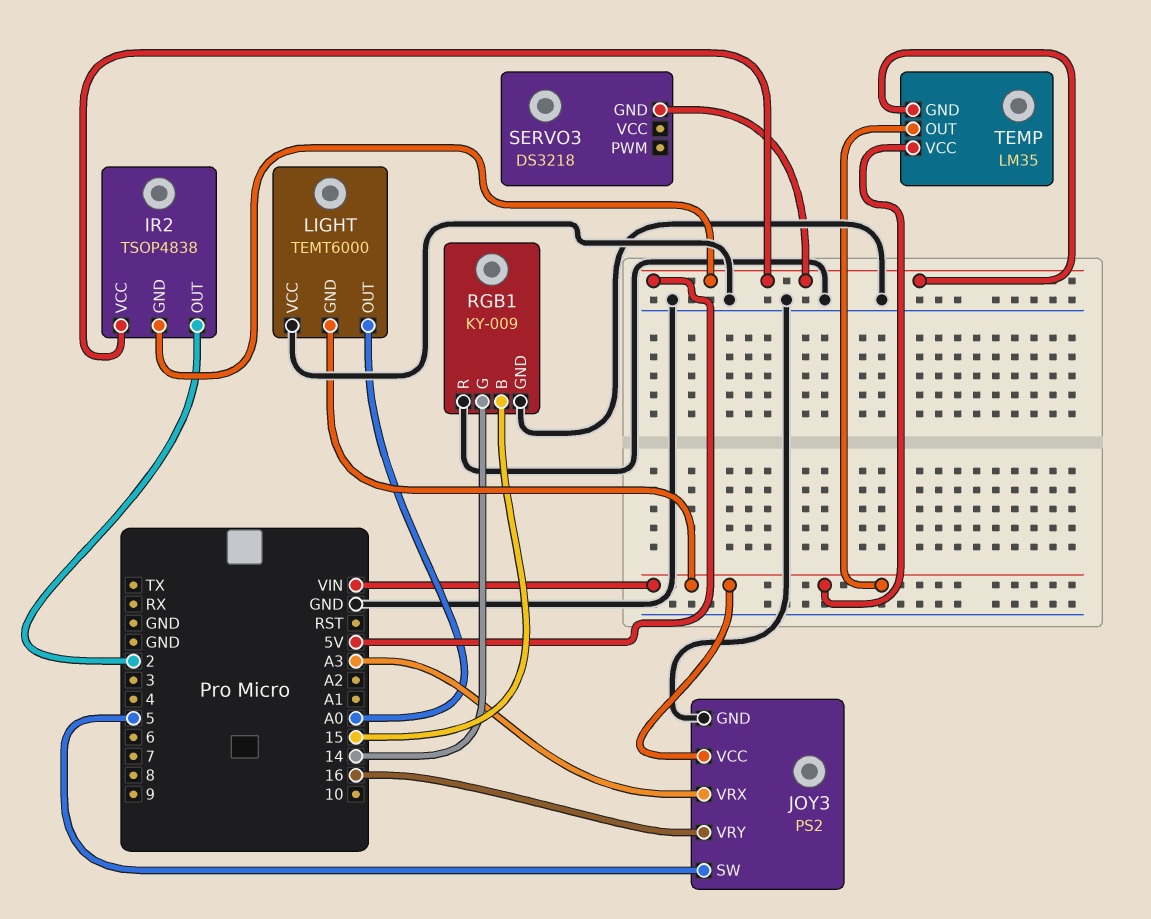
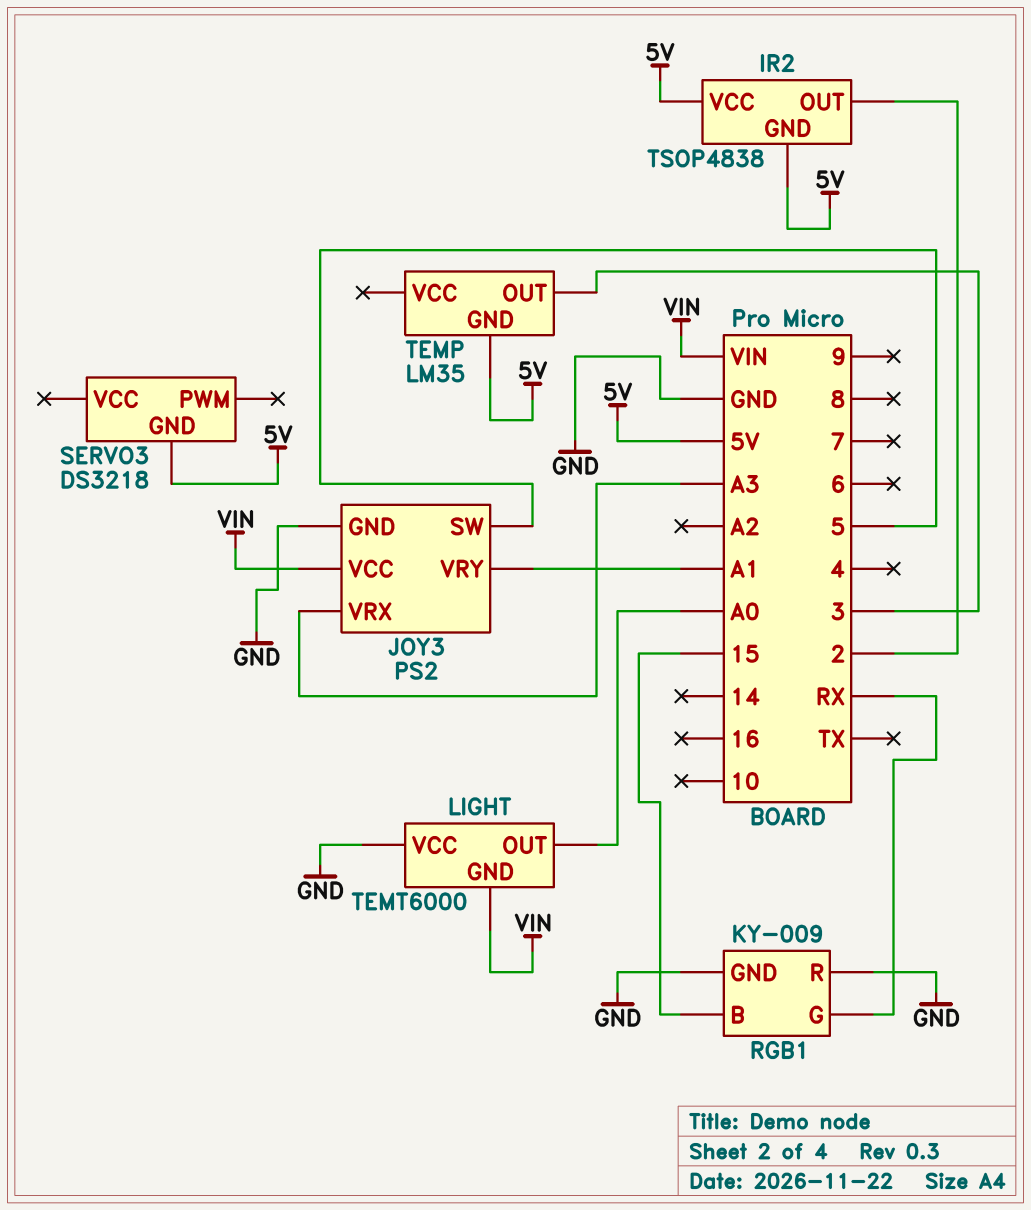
JOY3 pin VRY: 16 -> A1
RGB1 pin G: 14 -> RX
TEMP pin OUT: VIN -> 3
TEMP pin VCC: VIN -> none

